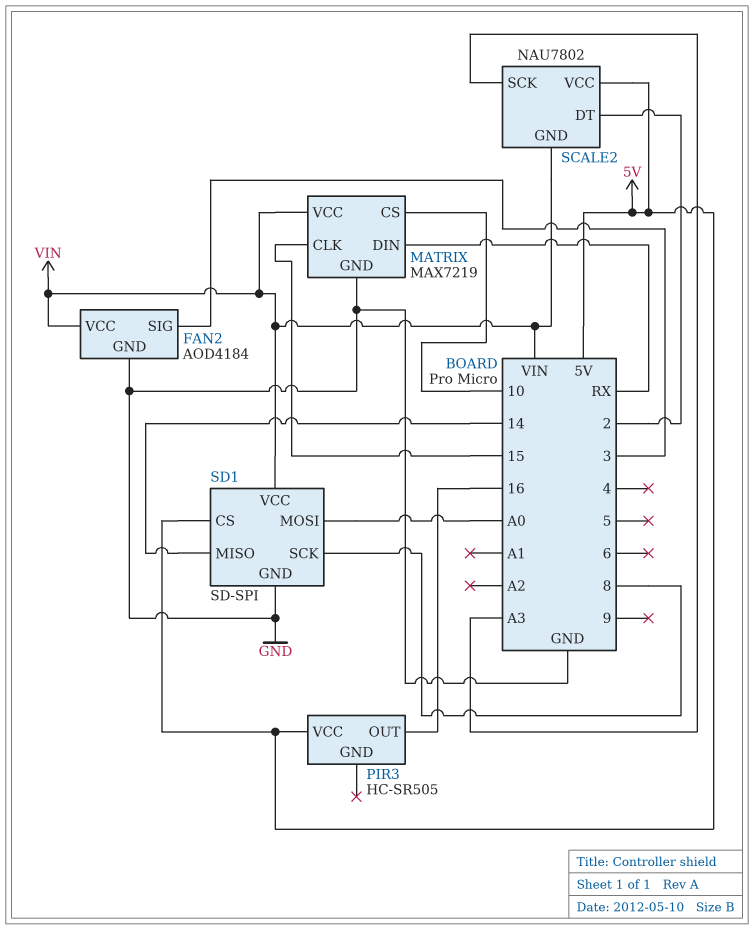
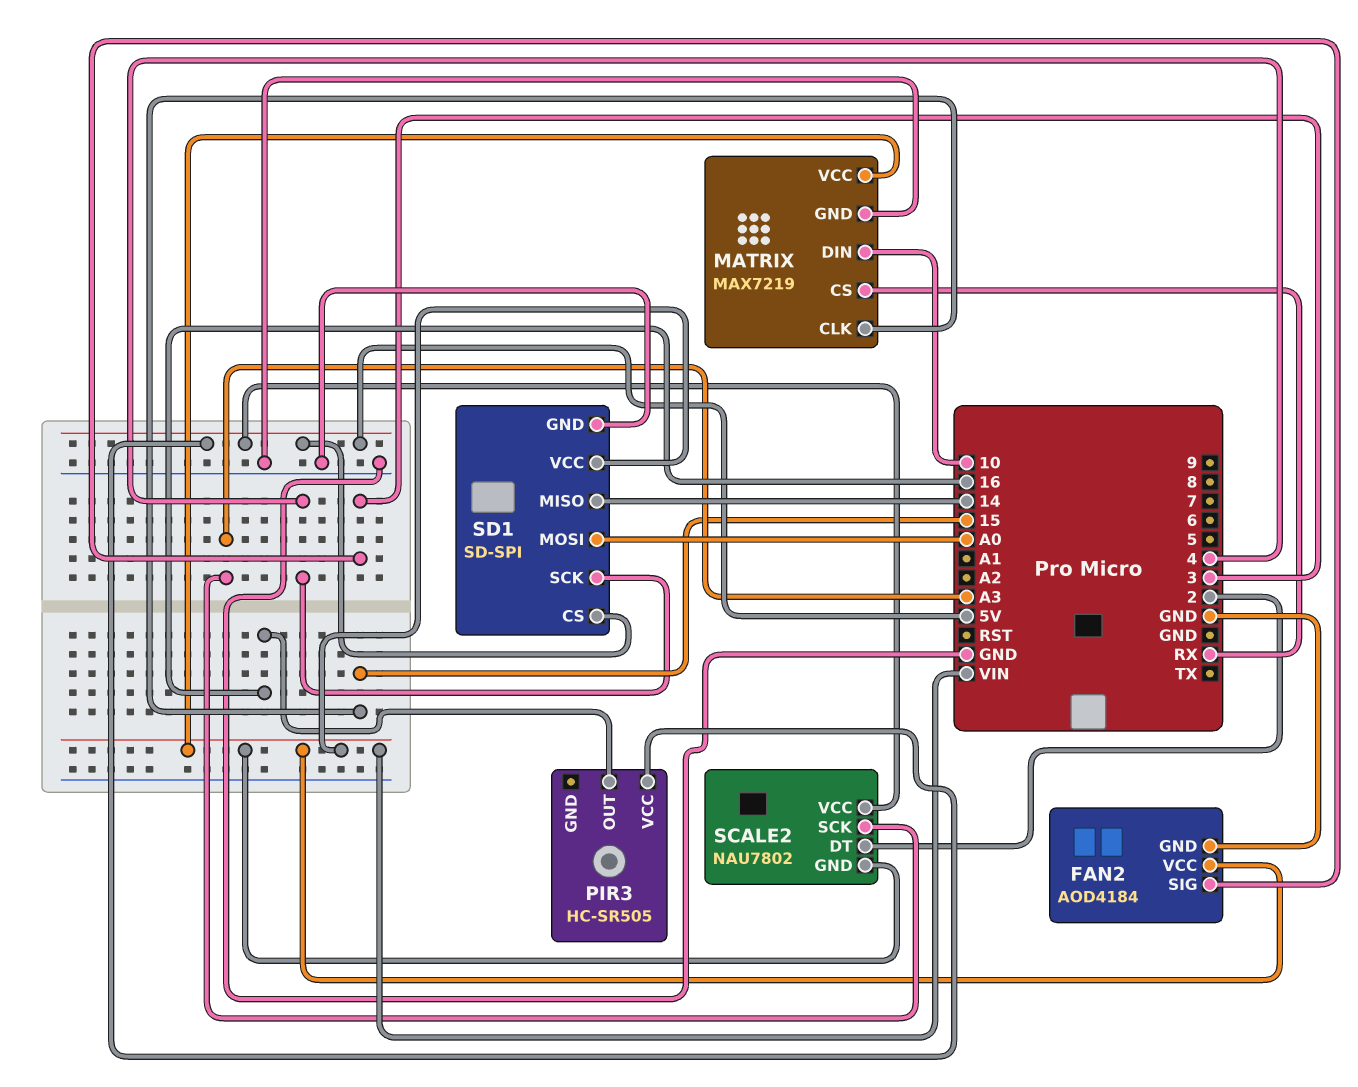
MATRIX pin CS: 10 -> RX
MATRIX pin DIN: RX -> 10
SD1 pin SCK: 8 -> 4

